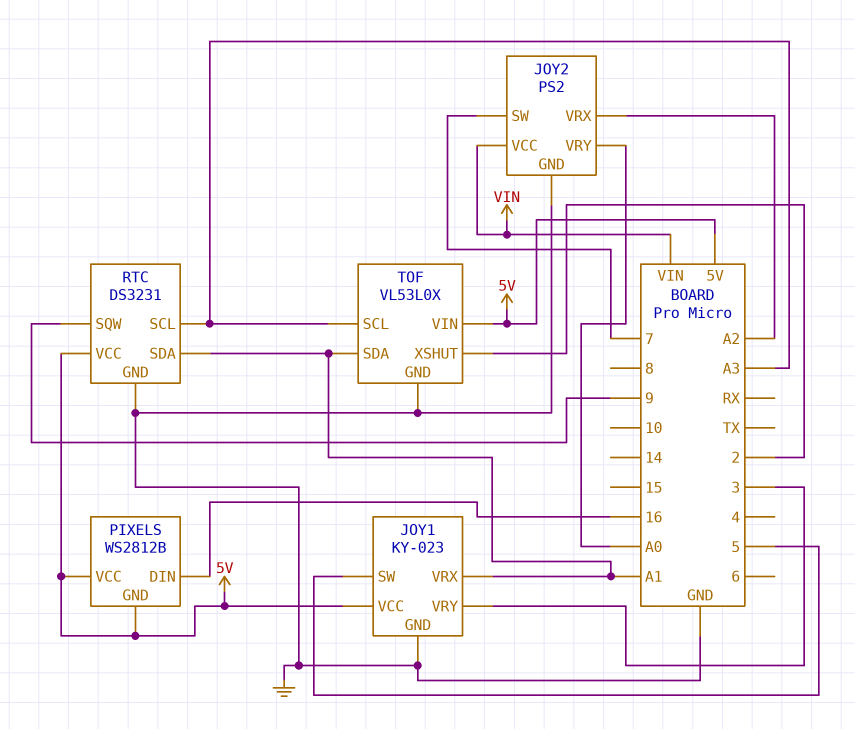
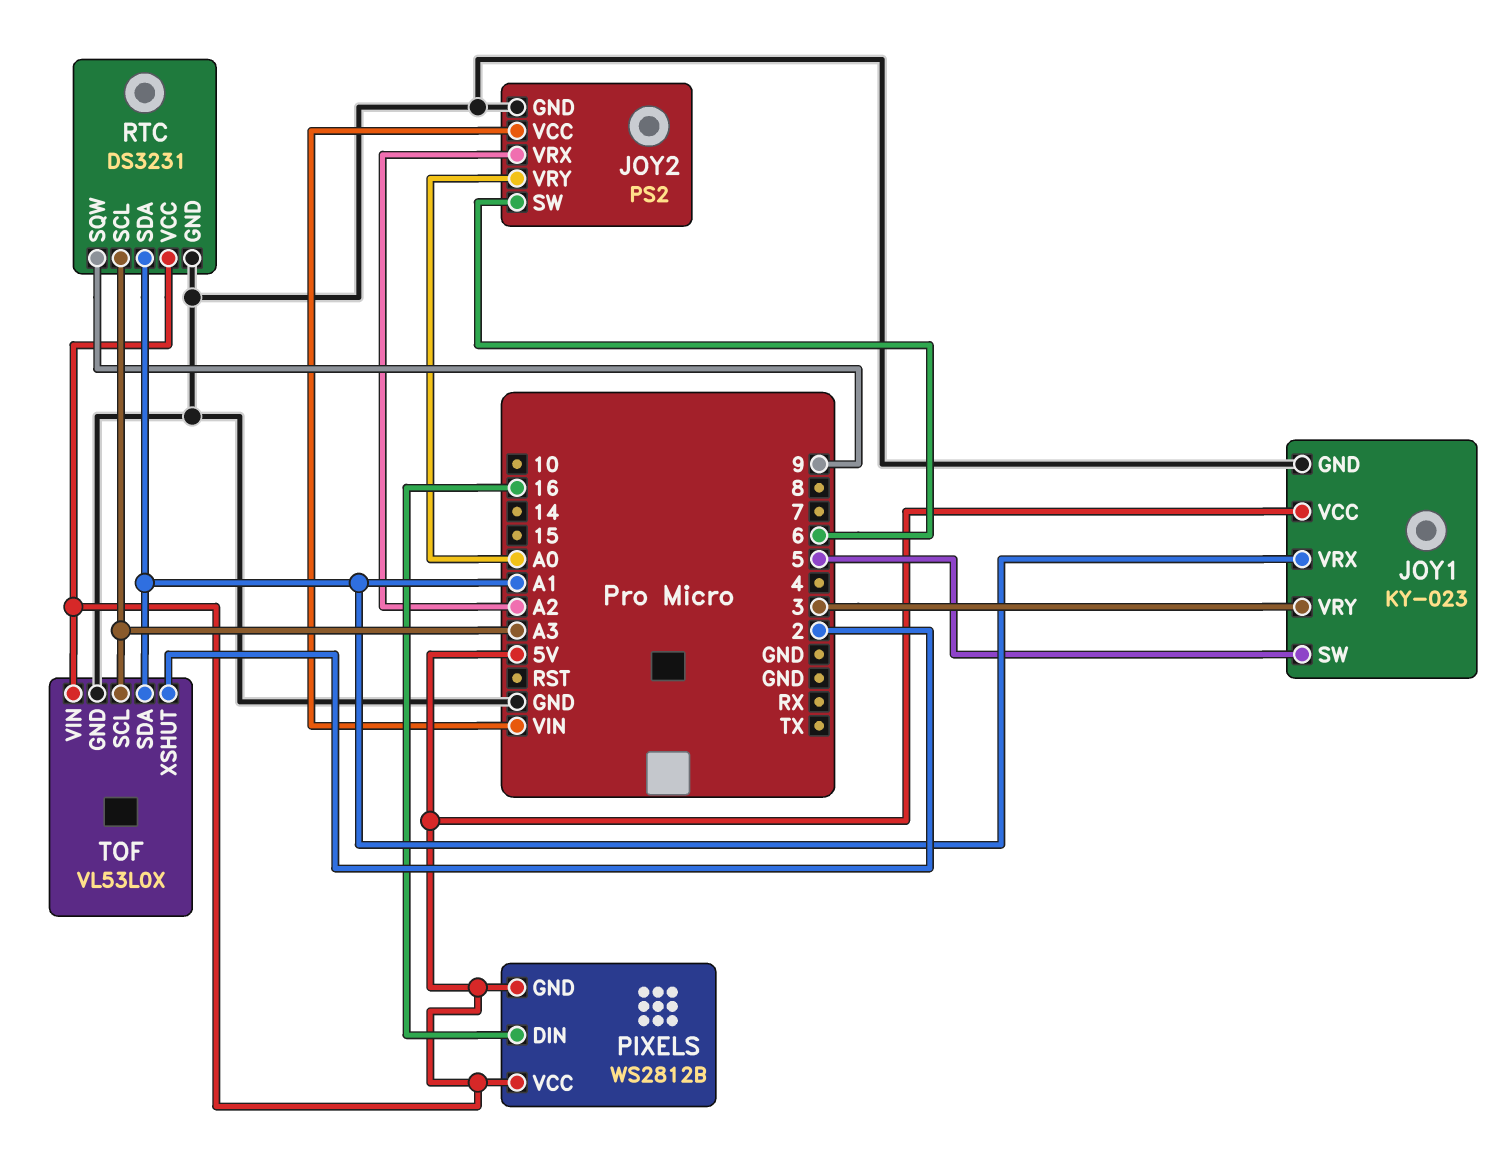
JOY2 pin SW: 7 -> 6

